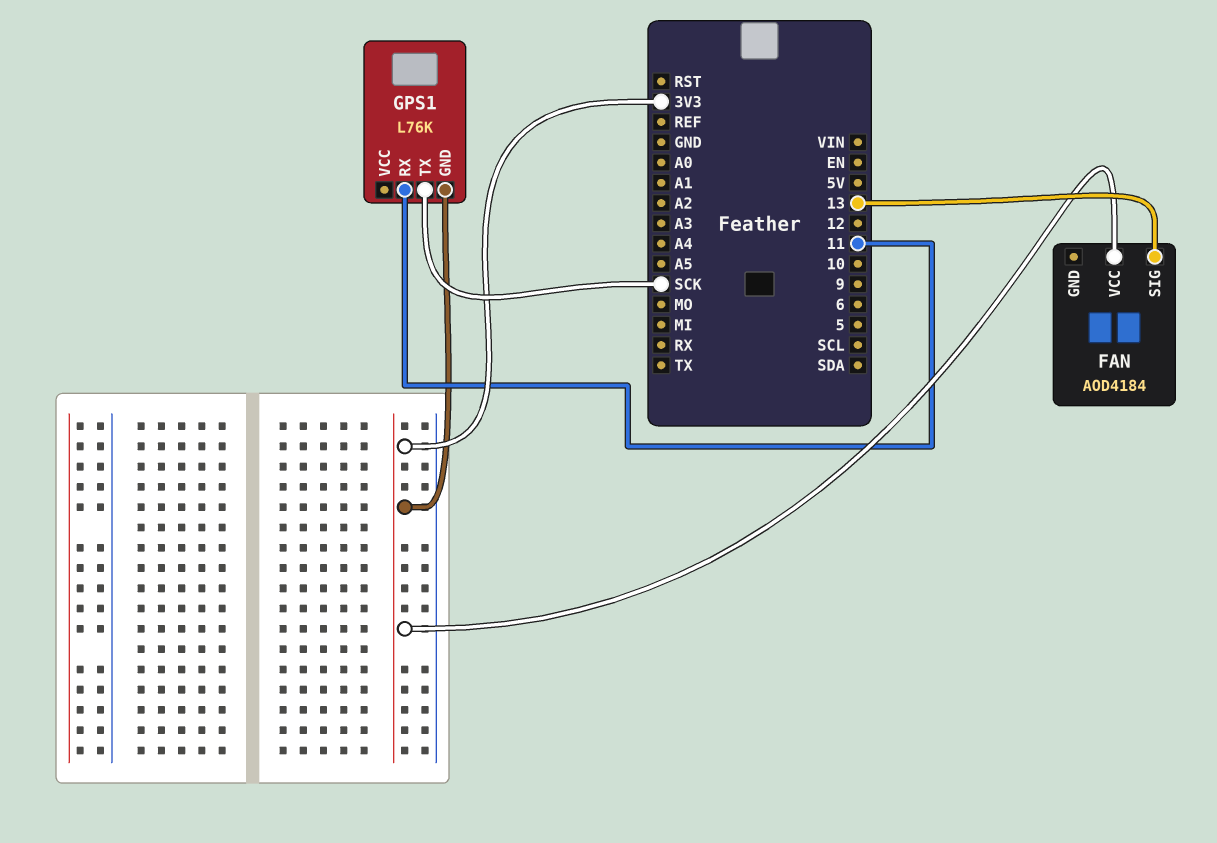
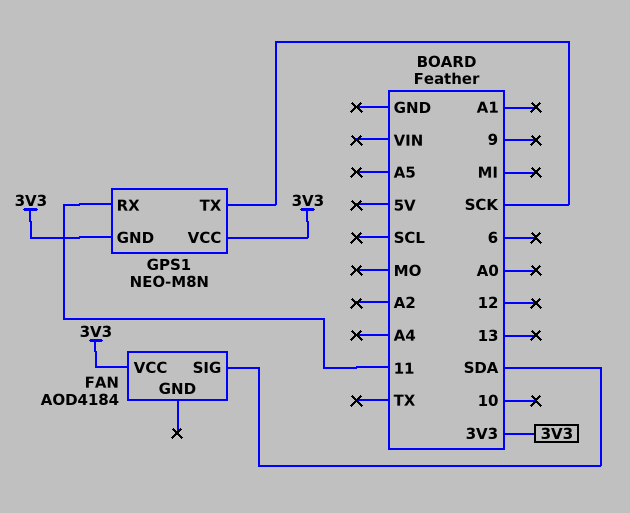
FAN pin SIG: 13 -> SDA
GPS1: L76K -> NEO-M8N
GPS1 pin VCC: none -> 3V3

